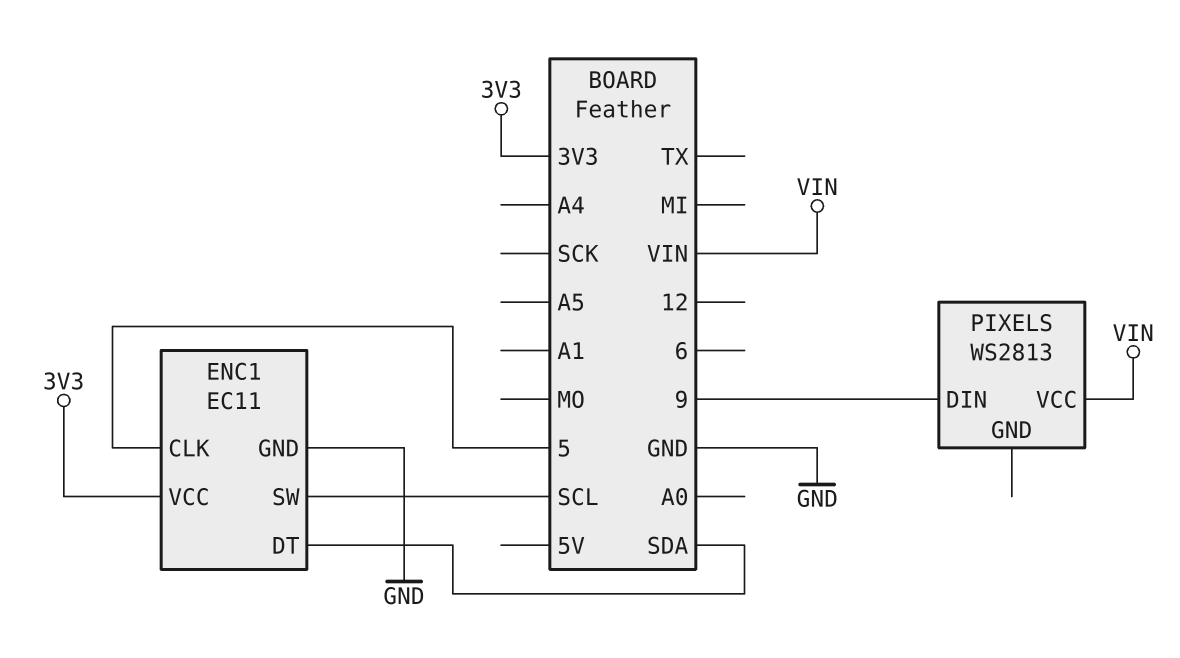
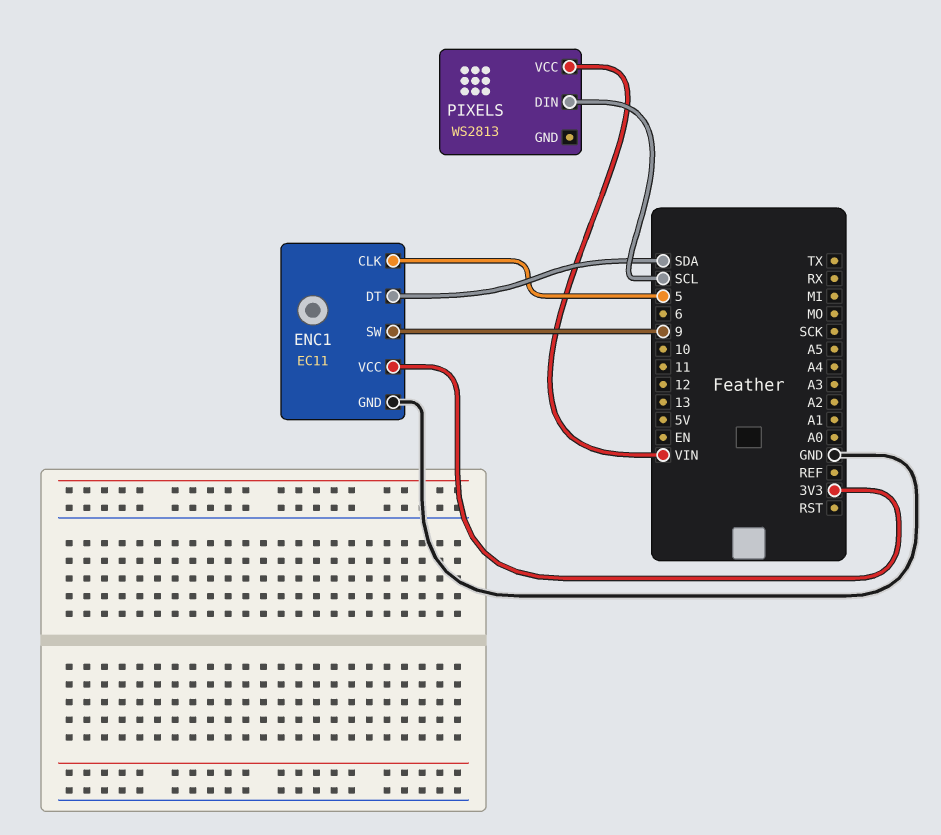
ENC1 pin SW: SCL -> 9
PIXELS pin DIN: 9 -> SCL

